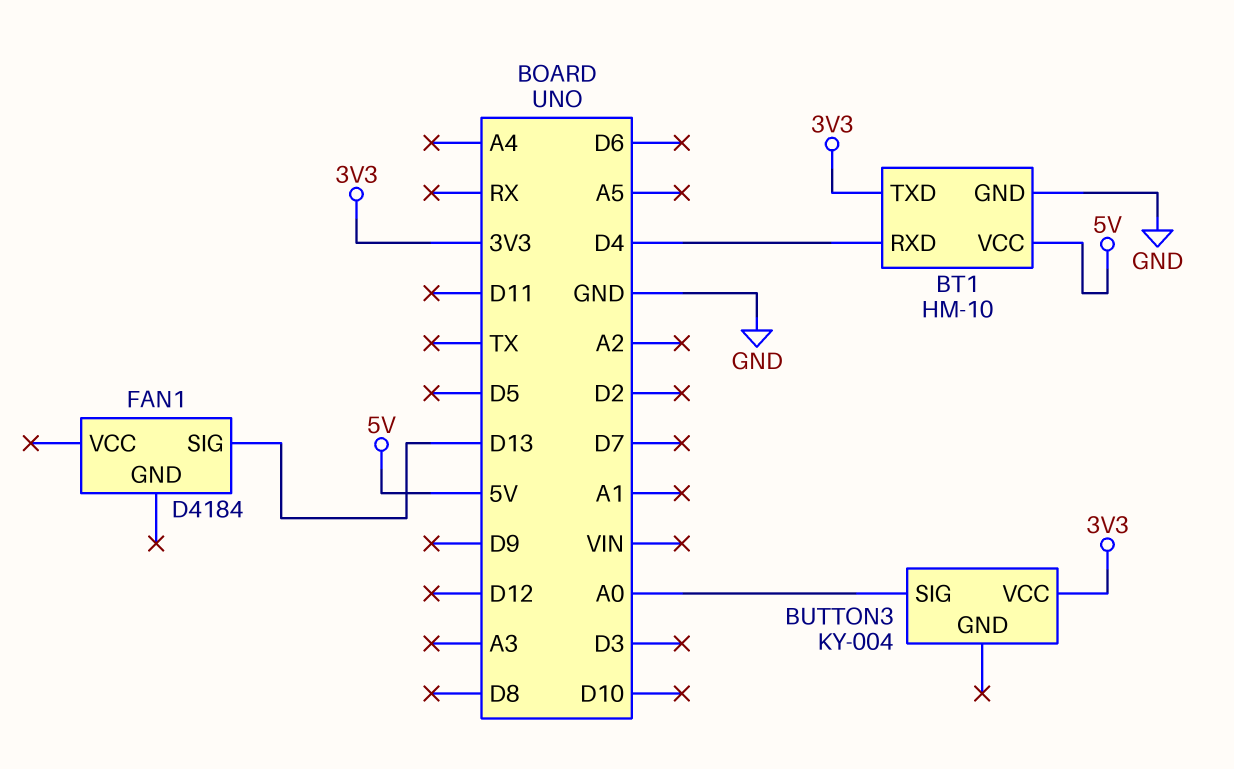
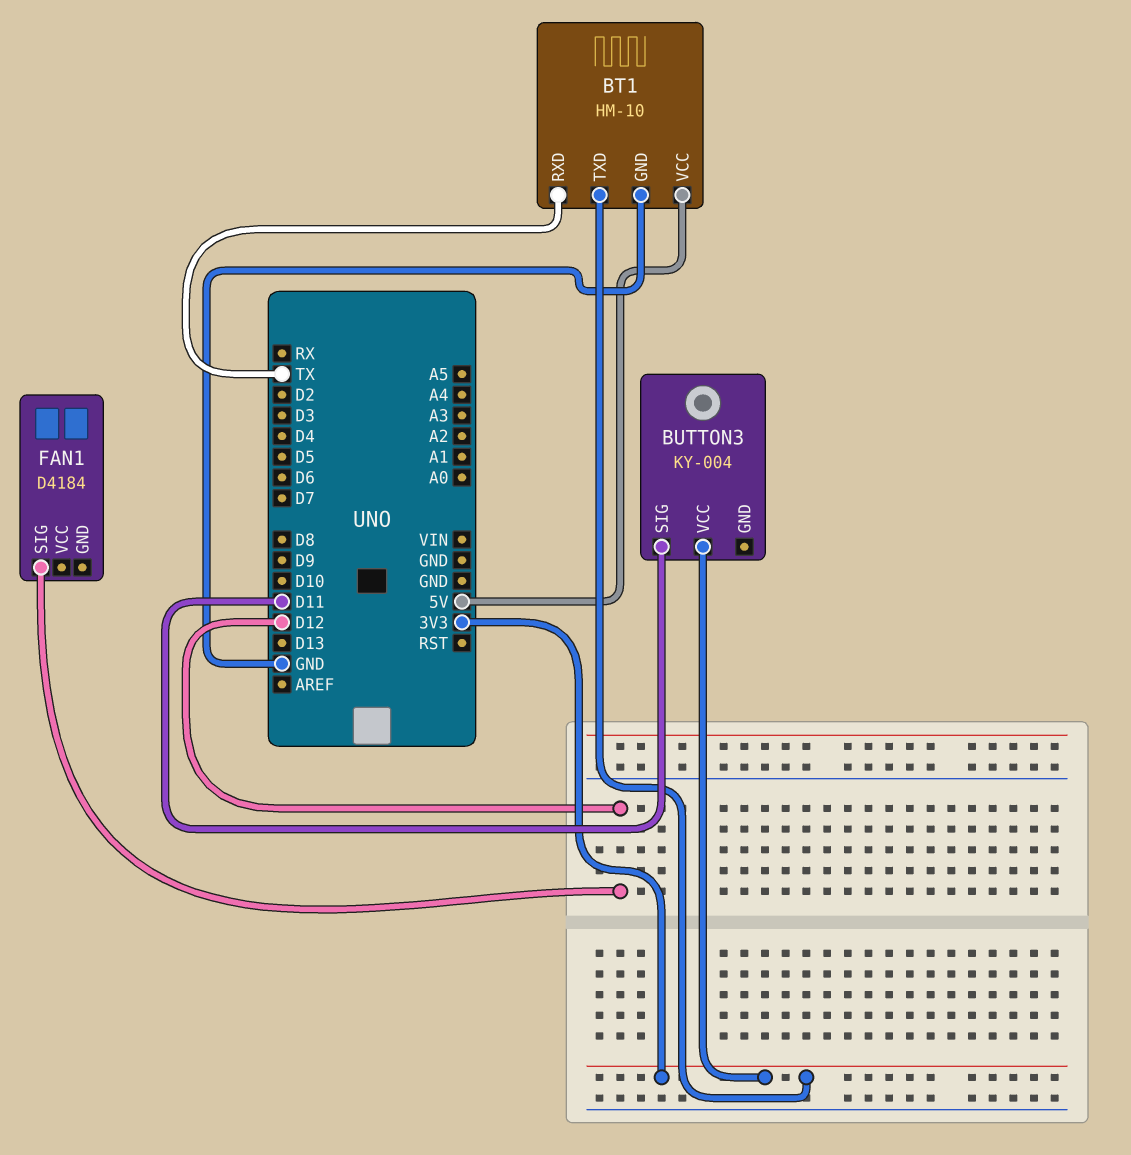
BT1 pin RXD: D4 -> TX
BUTTON3 pin SIG: A0 -> D11
FAN1 pin SIG: D13 -> D12

